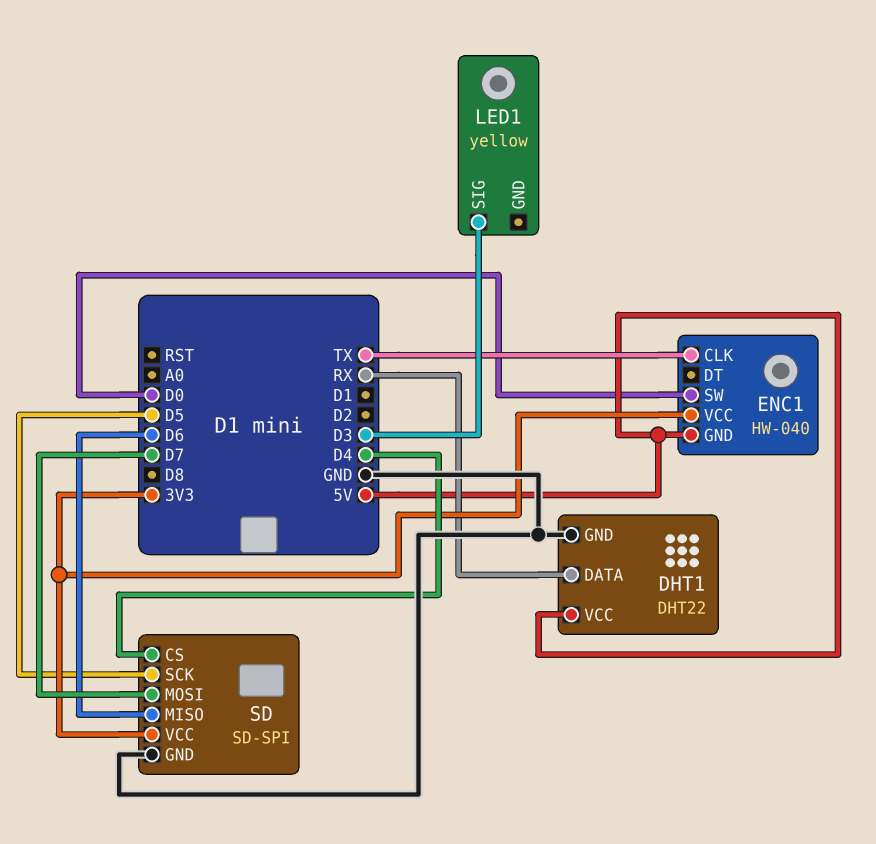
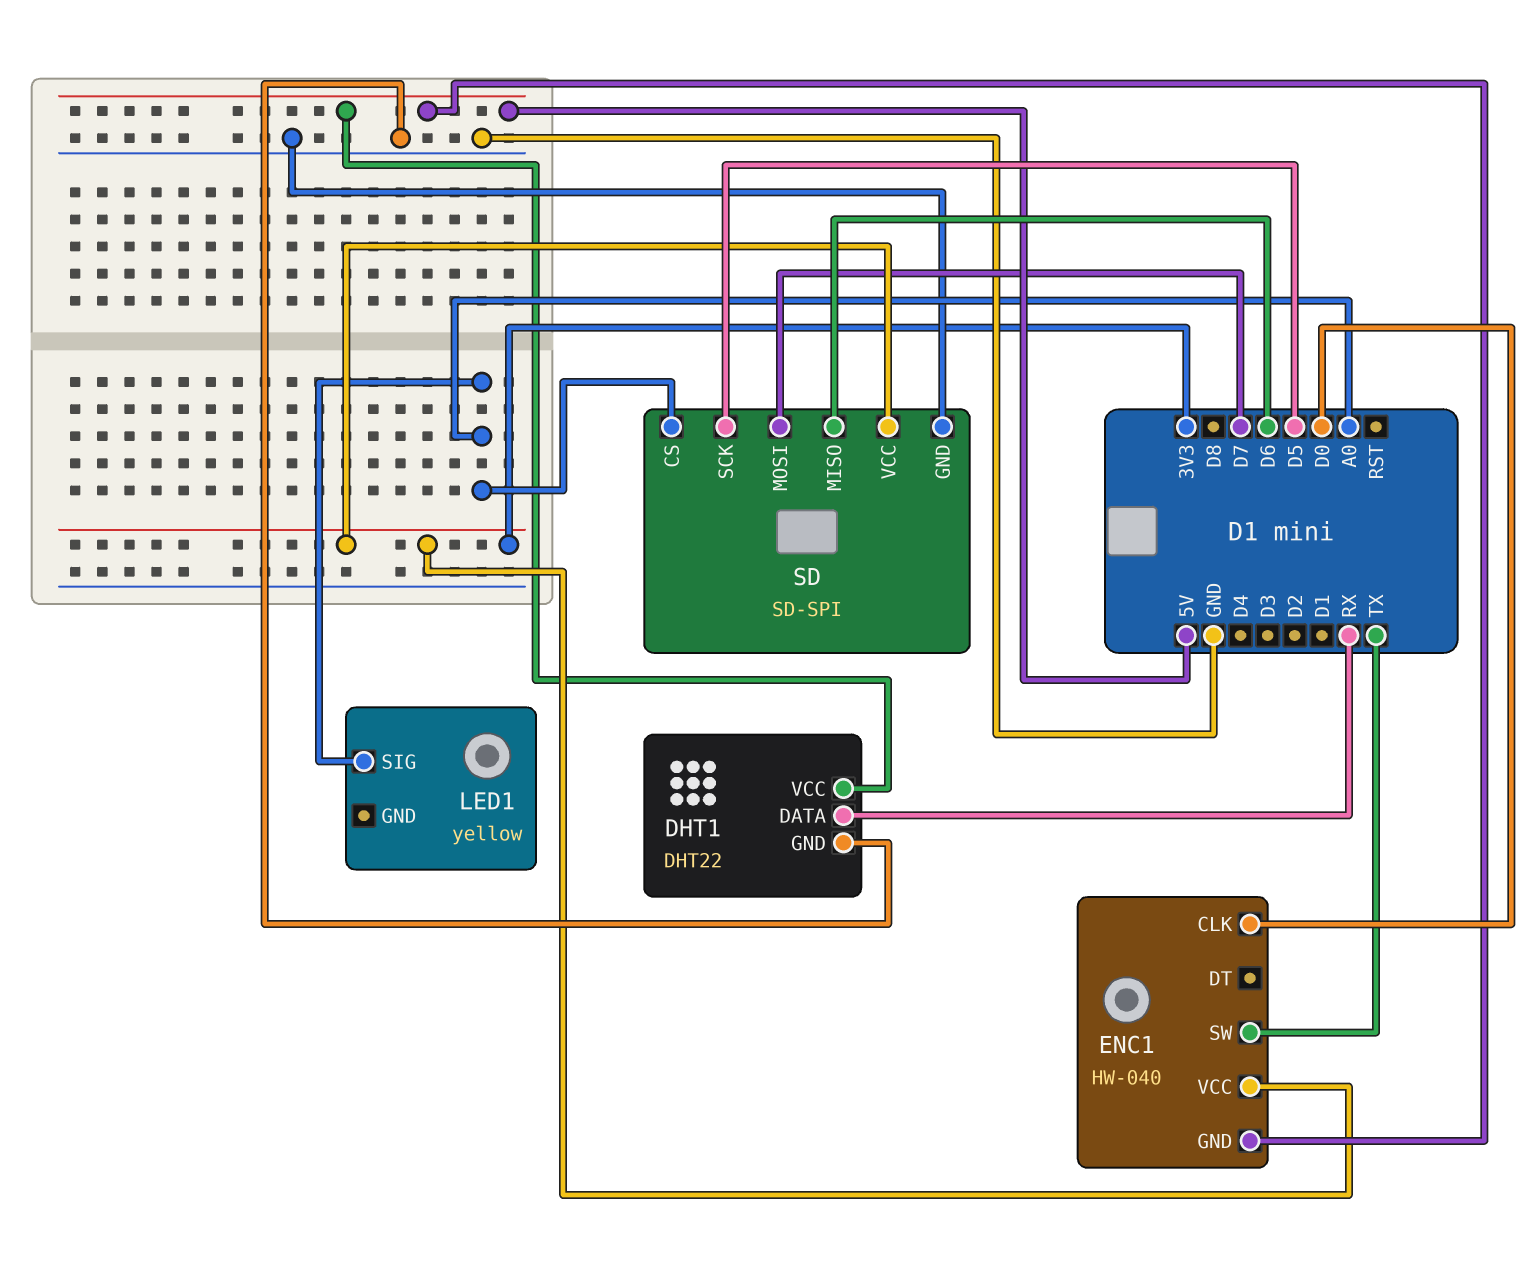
ENC1 pin CLK: TX -> D0
ENC1 pin SW: D0 -> TX
LED1 pin SIG: D3 -> A0
SD pin CS: D4 -> A0

